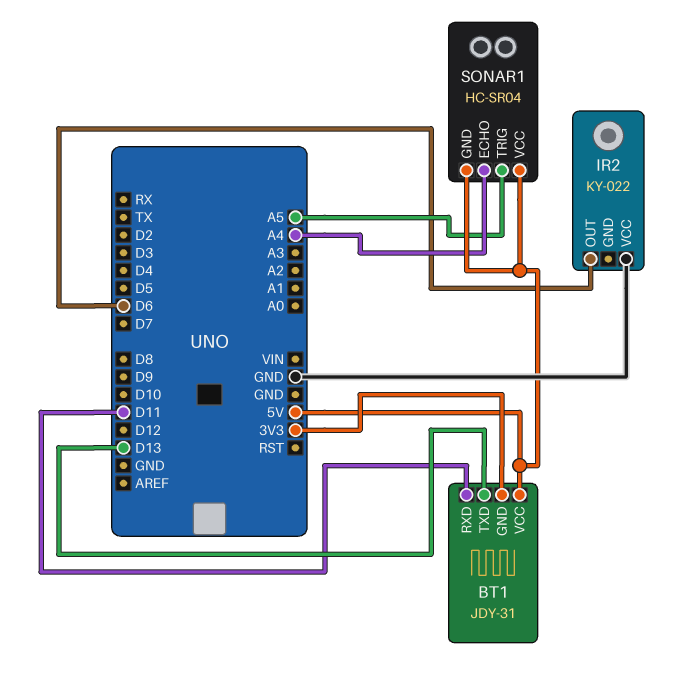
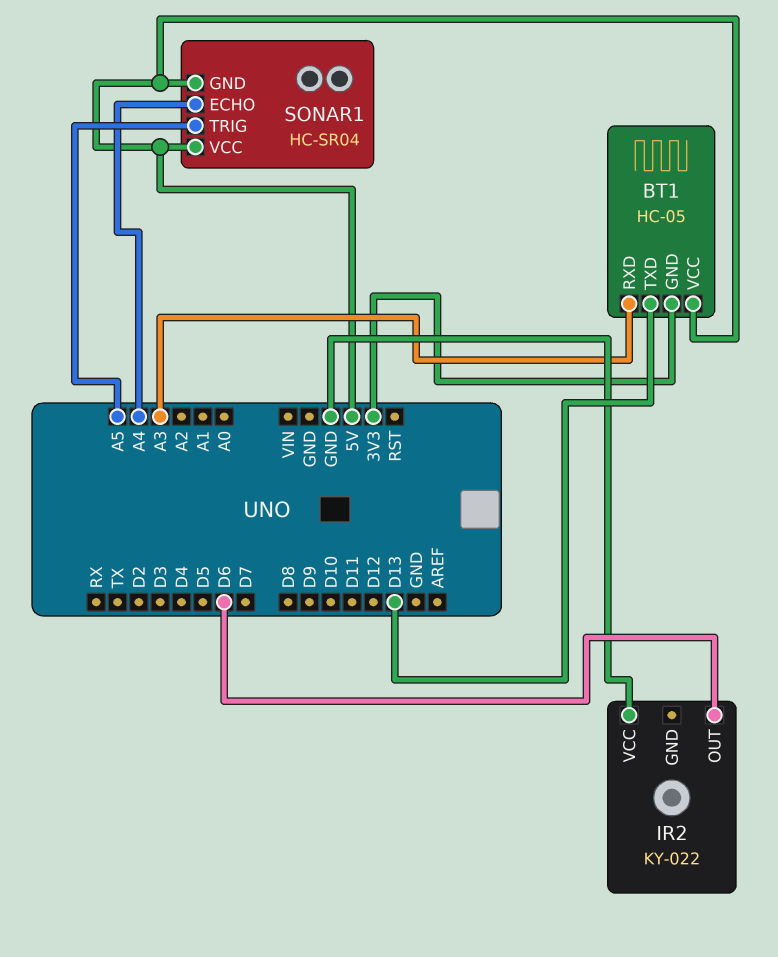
BT1: JDY-31 -> HC-05
BT1 pin RXD: D11 -> A3

